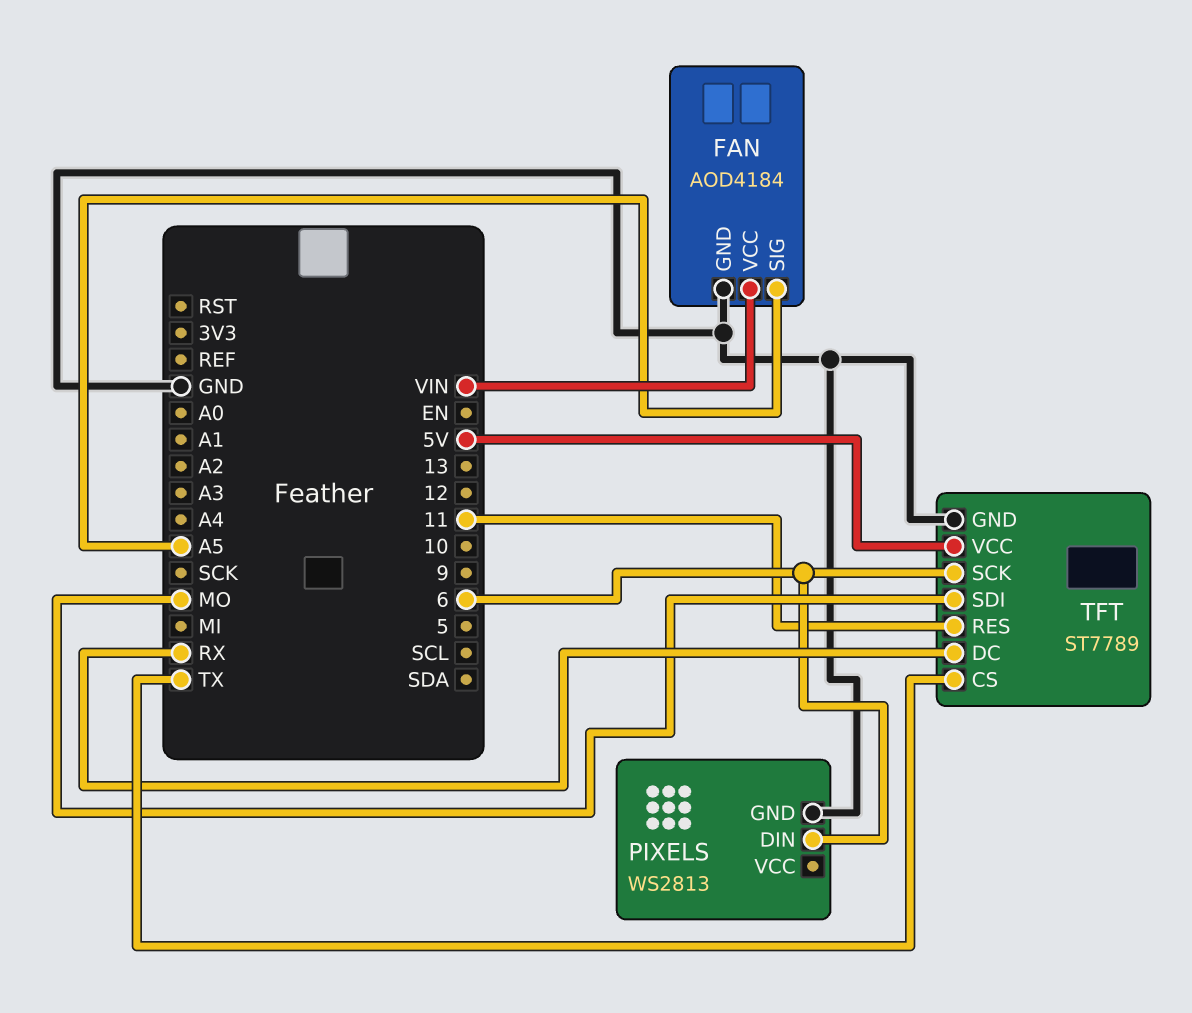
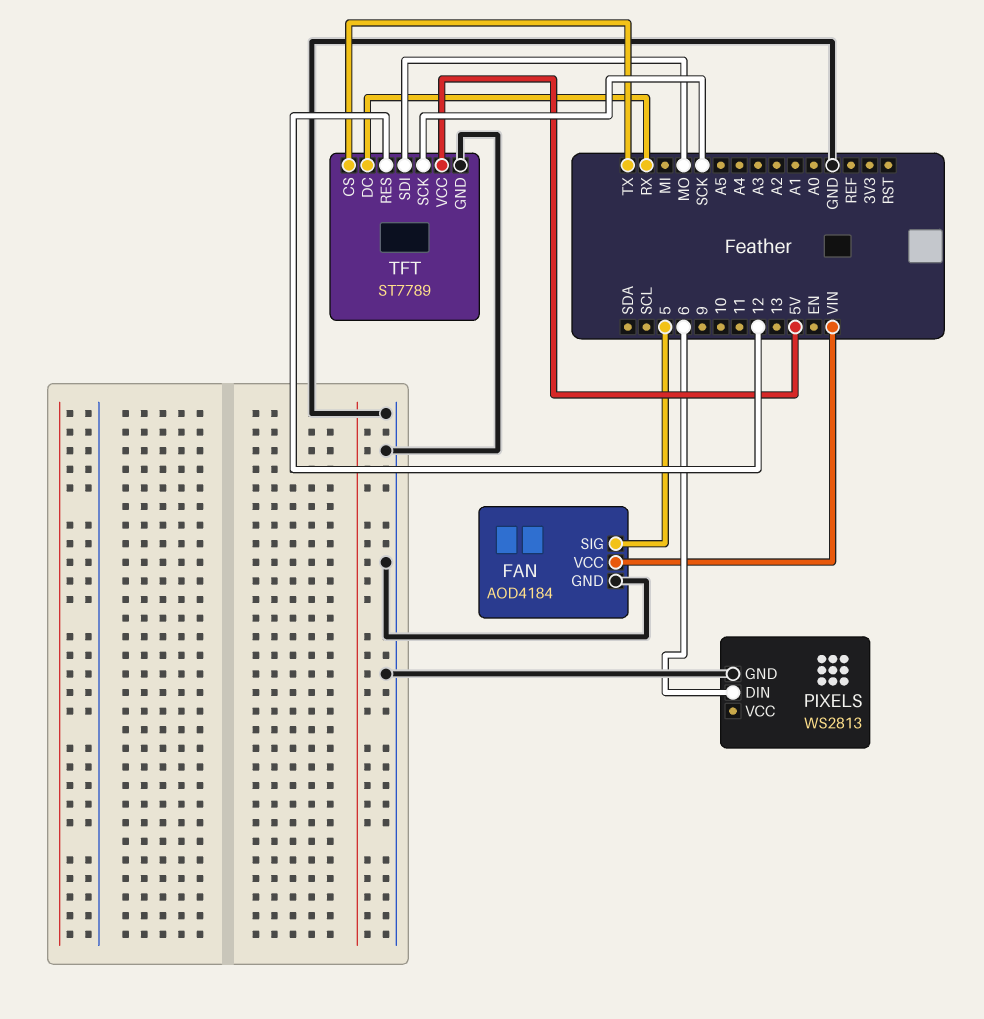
FAN pin SIG: A5 -> 5
TFT pin RES: 11 -> 12
TFT pin SCK: 6 -> SCK

